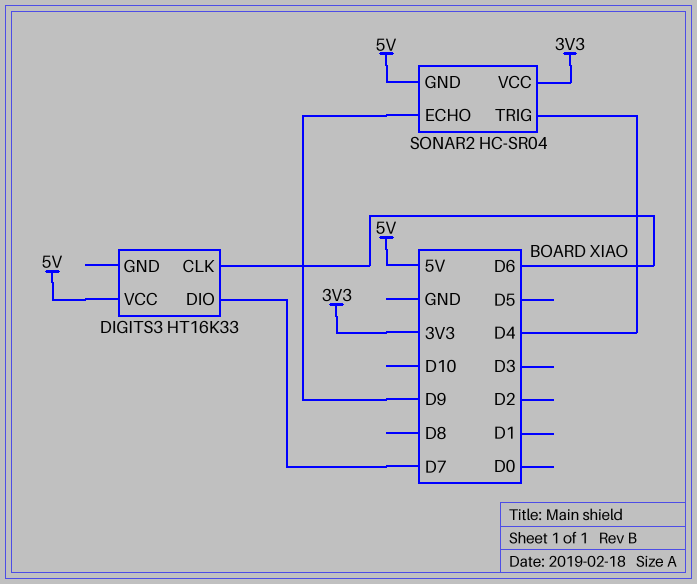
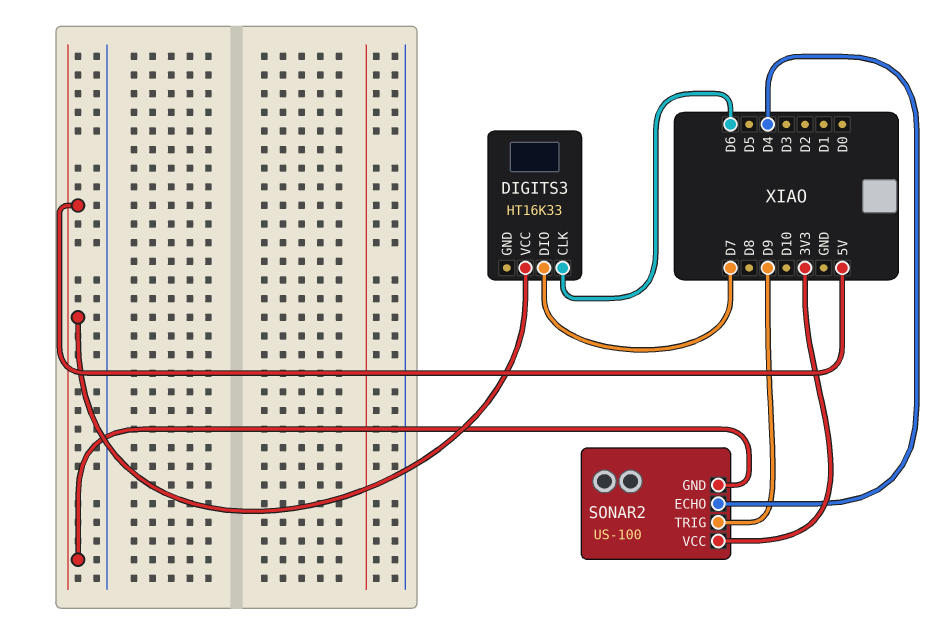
SONAR2: HC-SR04 -> US-100
SONAR2 pin ECHO: D9 -> D4
SONAR2 pin TRIG: D4 -> D9

